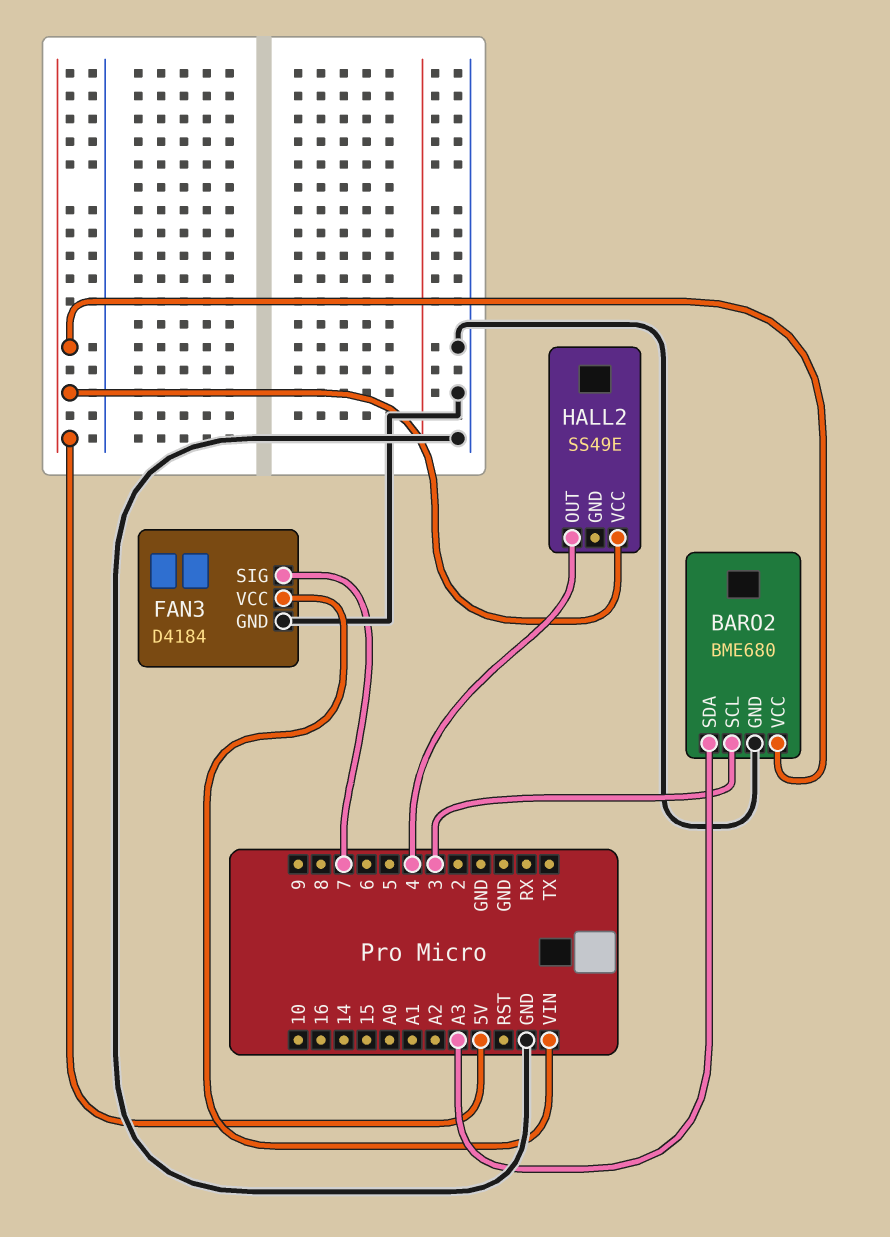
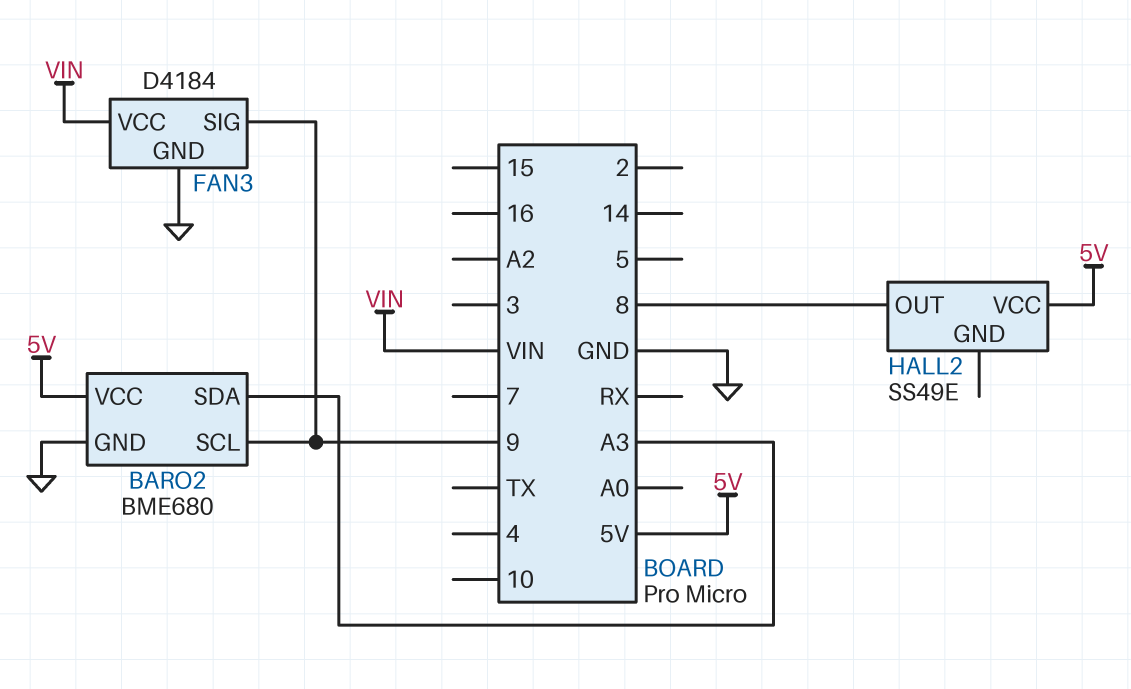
BARO2 pin SCL: 3 -> 9
FAN3 pin SIG: 7 -> 9
HALL2 pin OUT: 4 -> 8

